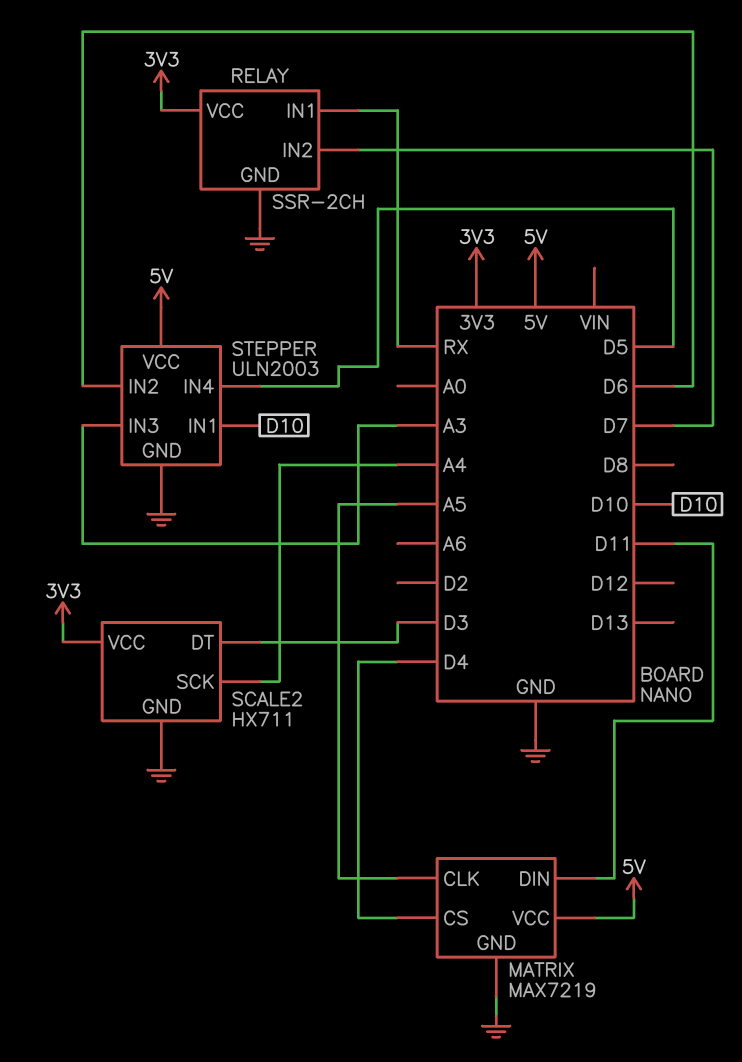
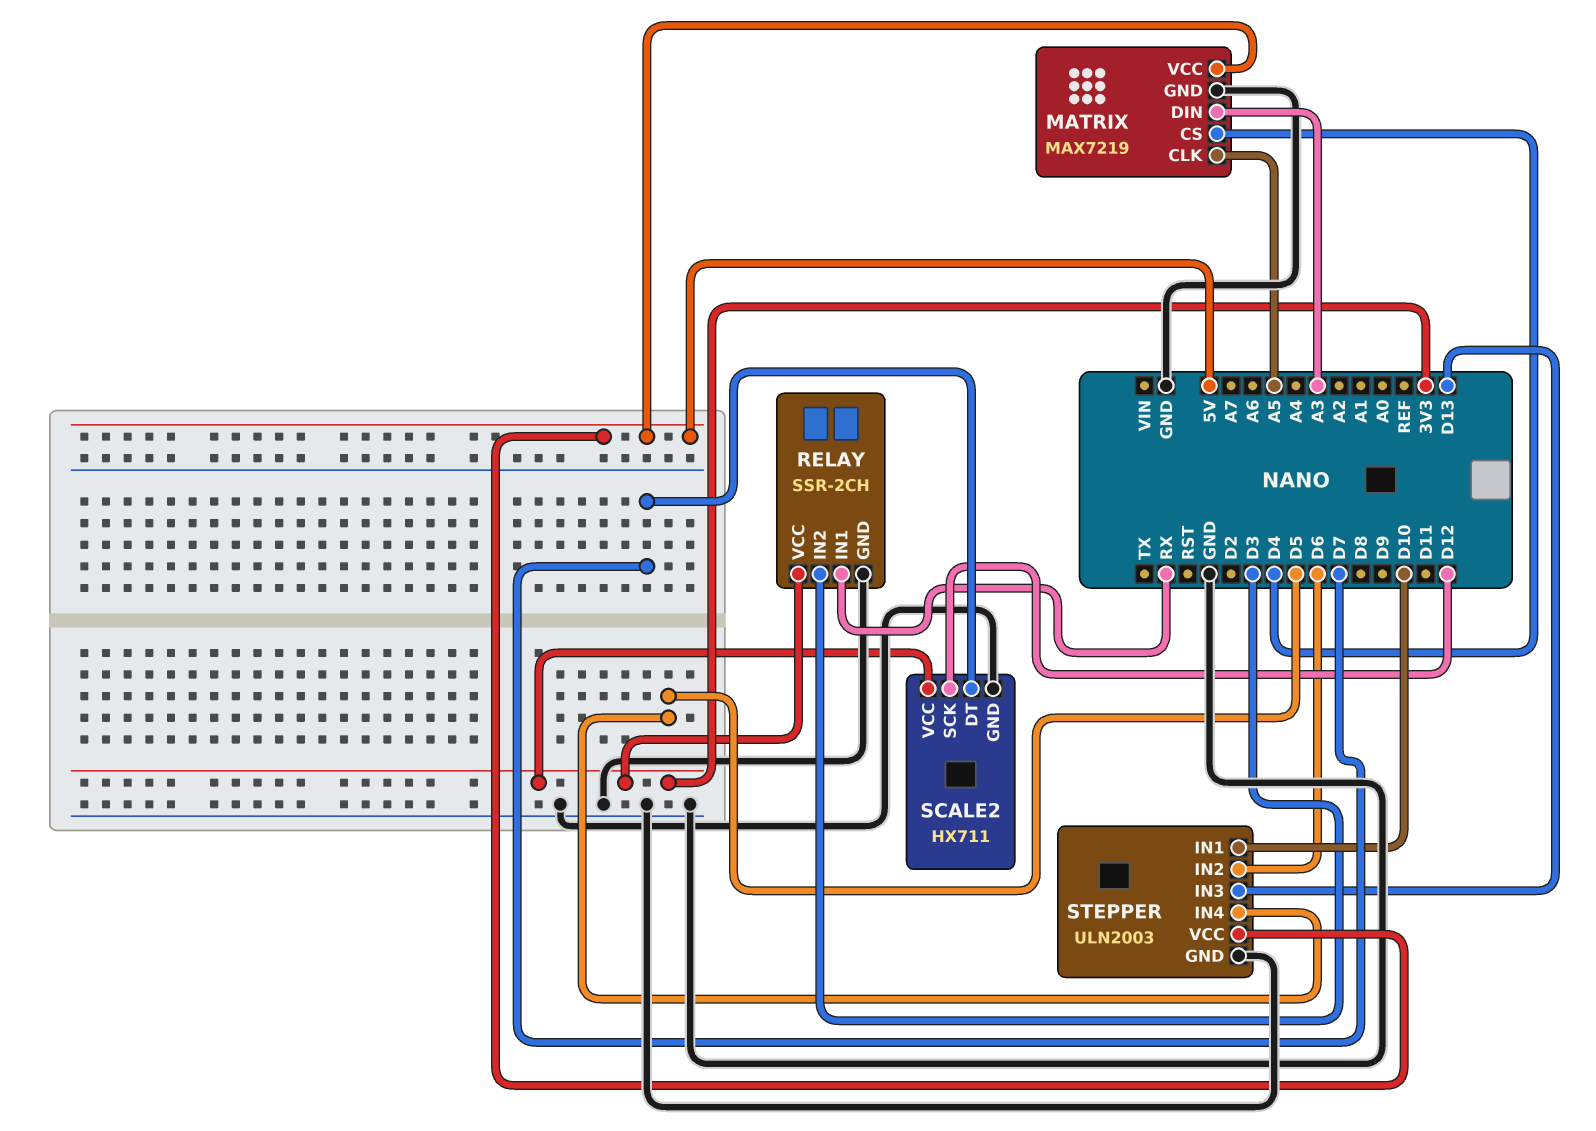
MATRIX pin DIN: D11 -> A3
RELAY pin IN2: D7 -> D3
SCALE2 pin DT: D3 -> D7
SCALE2 pin SCK: A4 -> D12
STEPPER pin IN3: A3 -> D13

